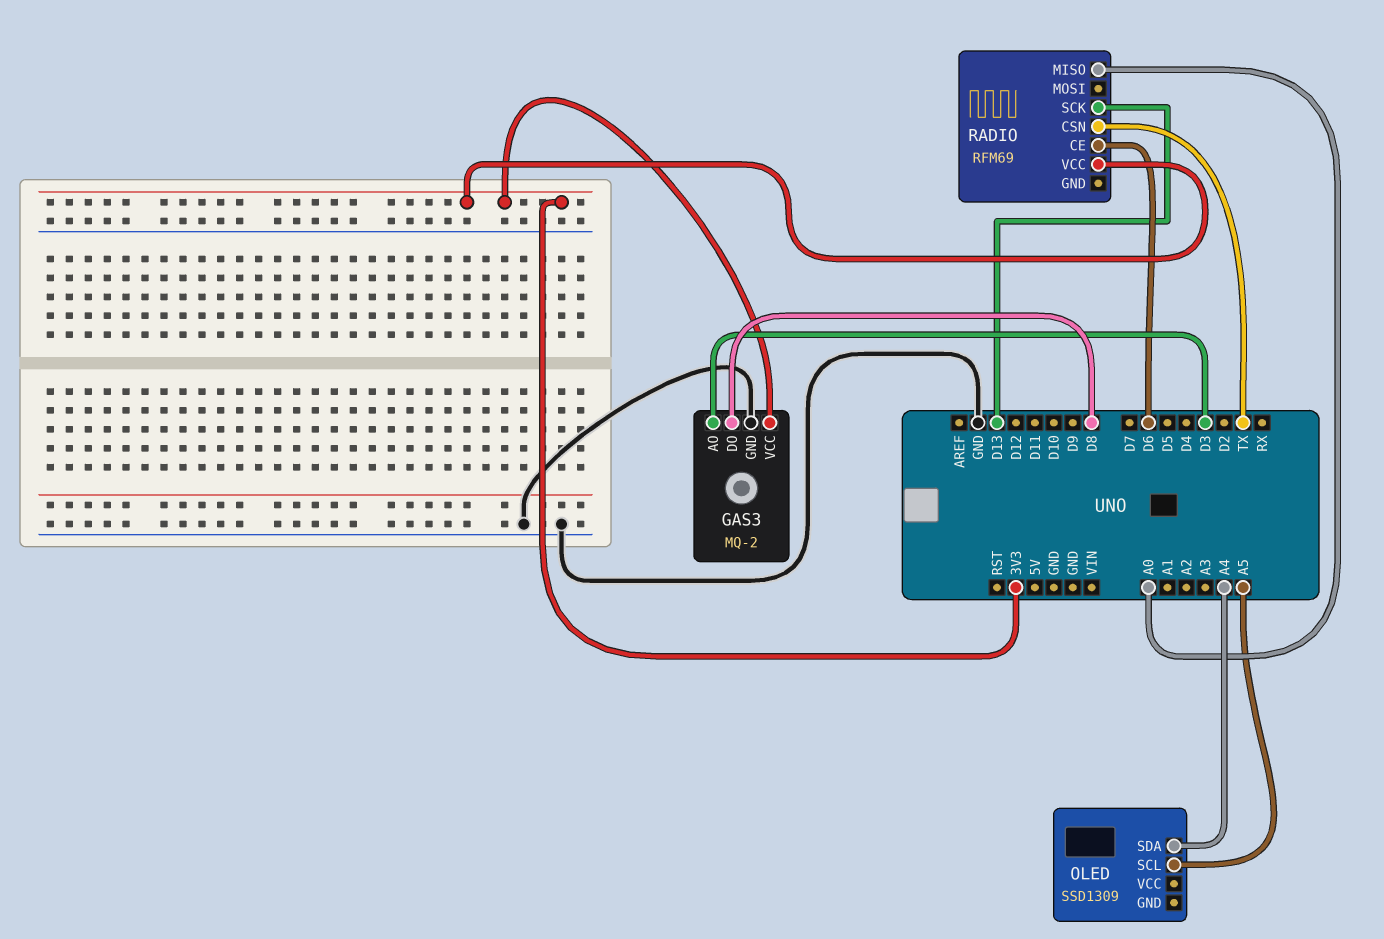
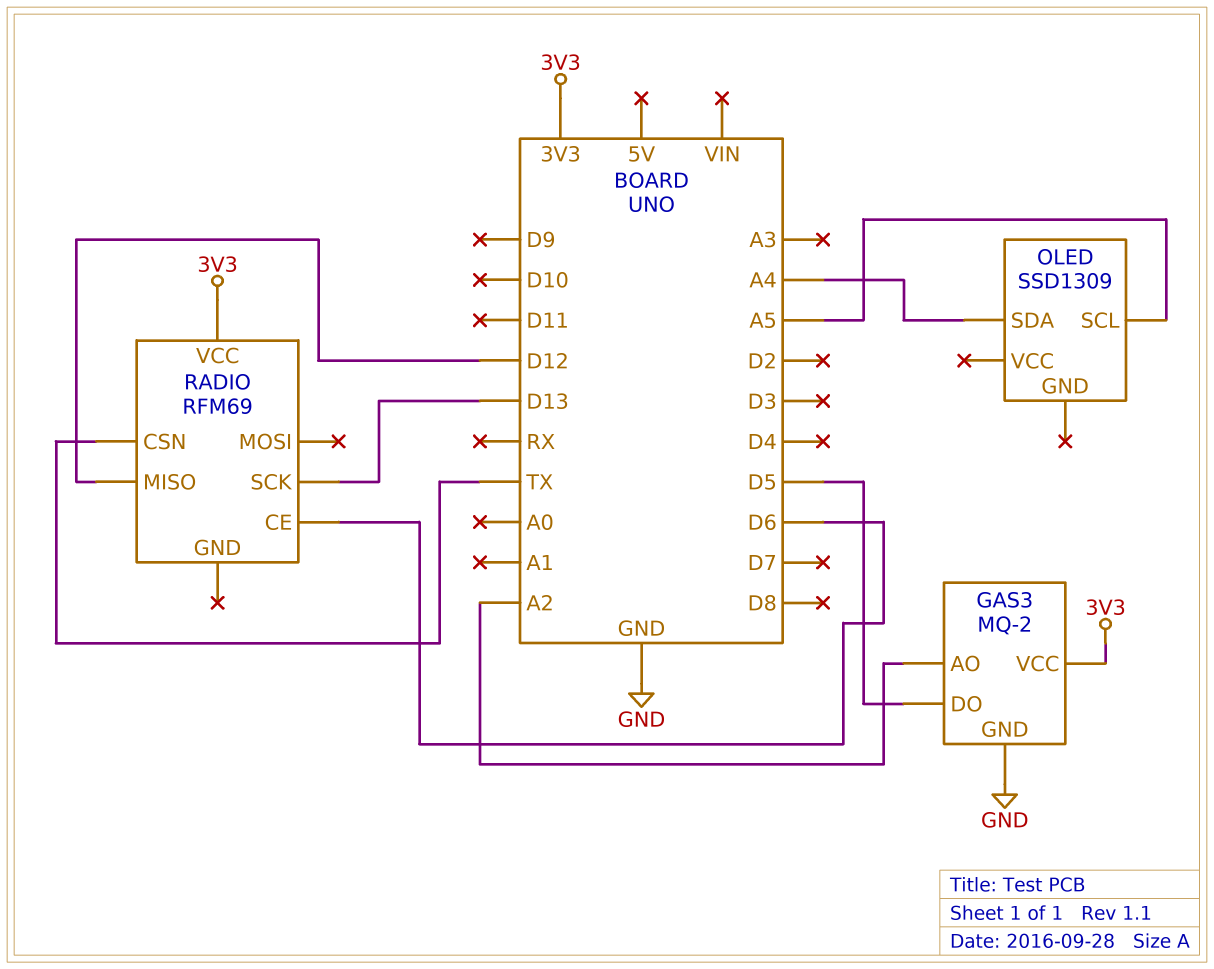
GAS3 pin AO: D3 -> A2
GAS3 pin DO: D8 -> D5
RADIO pin MISO: A0 -> D12

